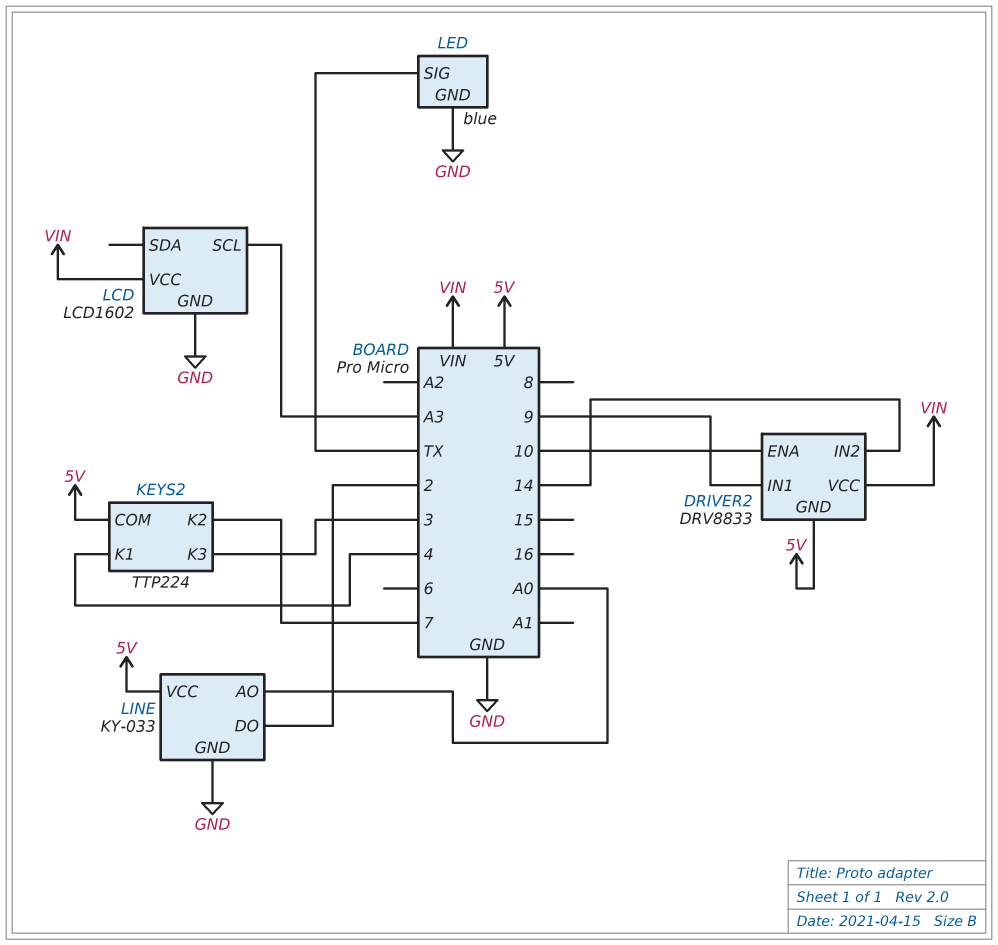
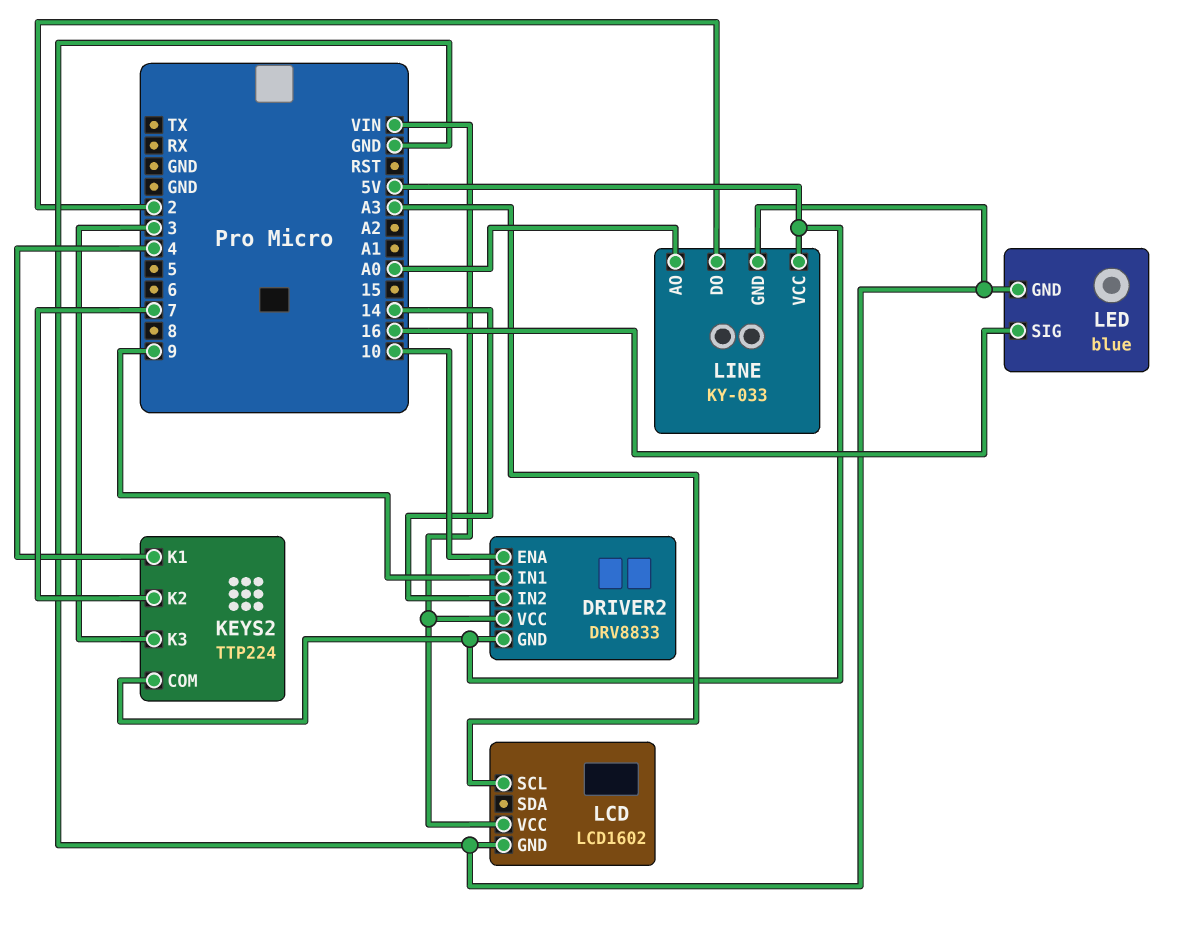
LED pin SIG: TX -> 16

